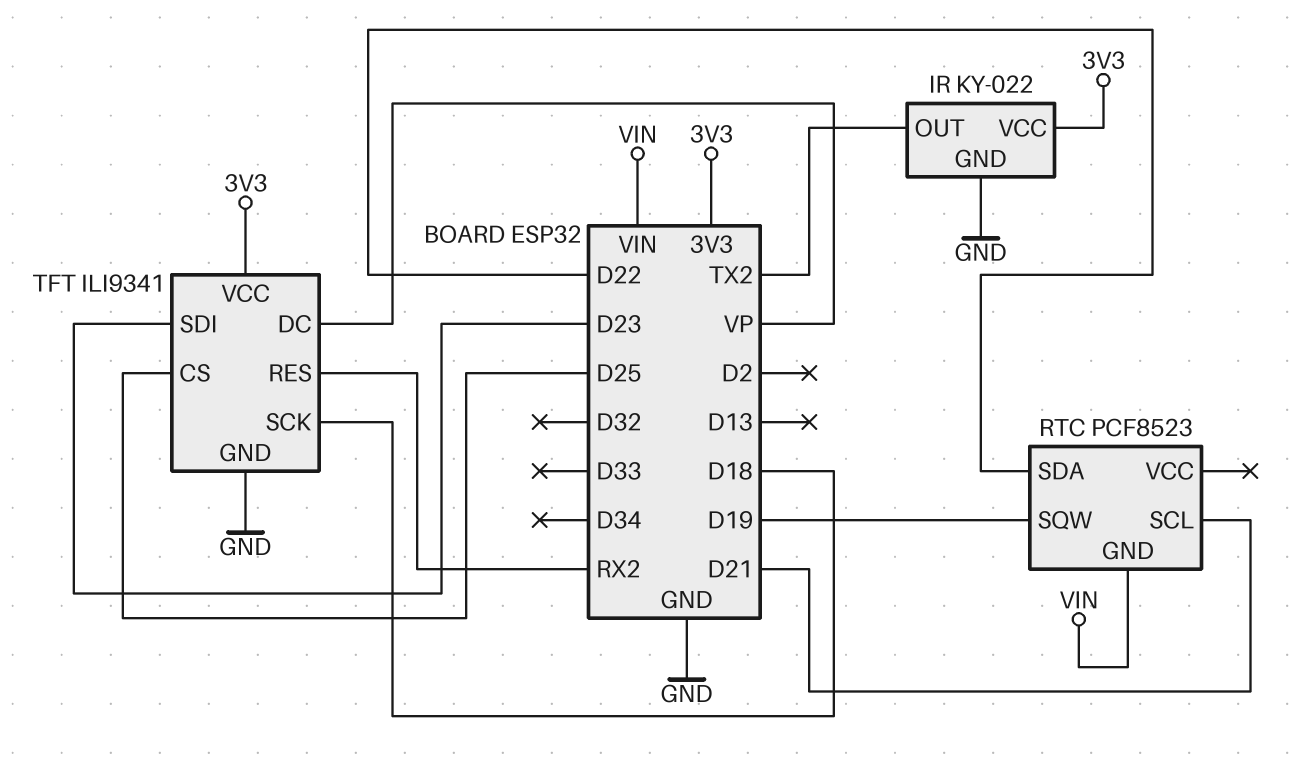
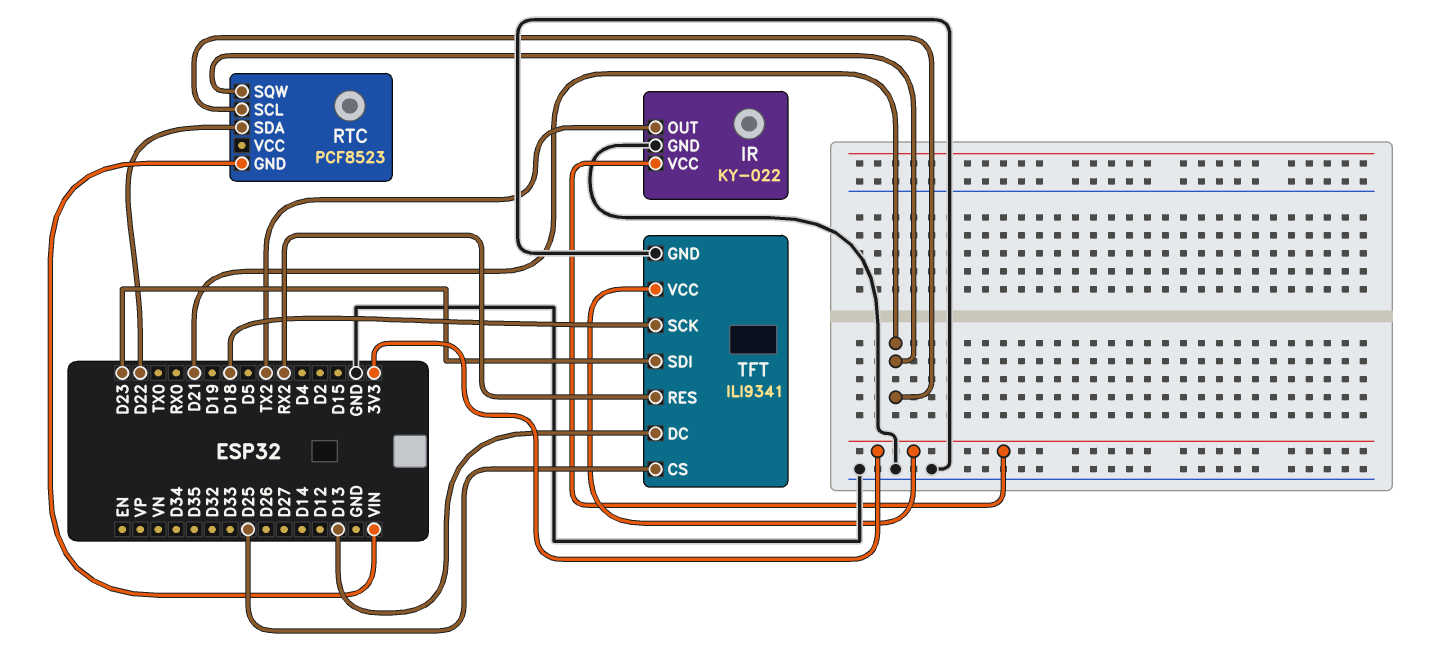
RTC pin SQW: D19 -> D21
TFT pin DC: VP -> D13

